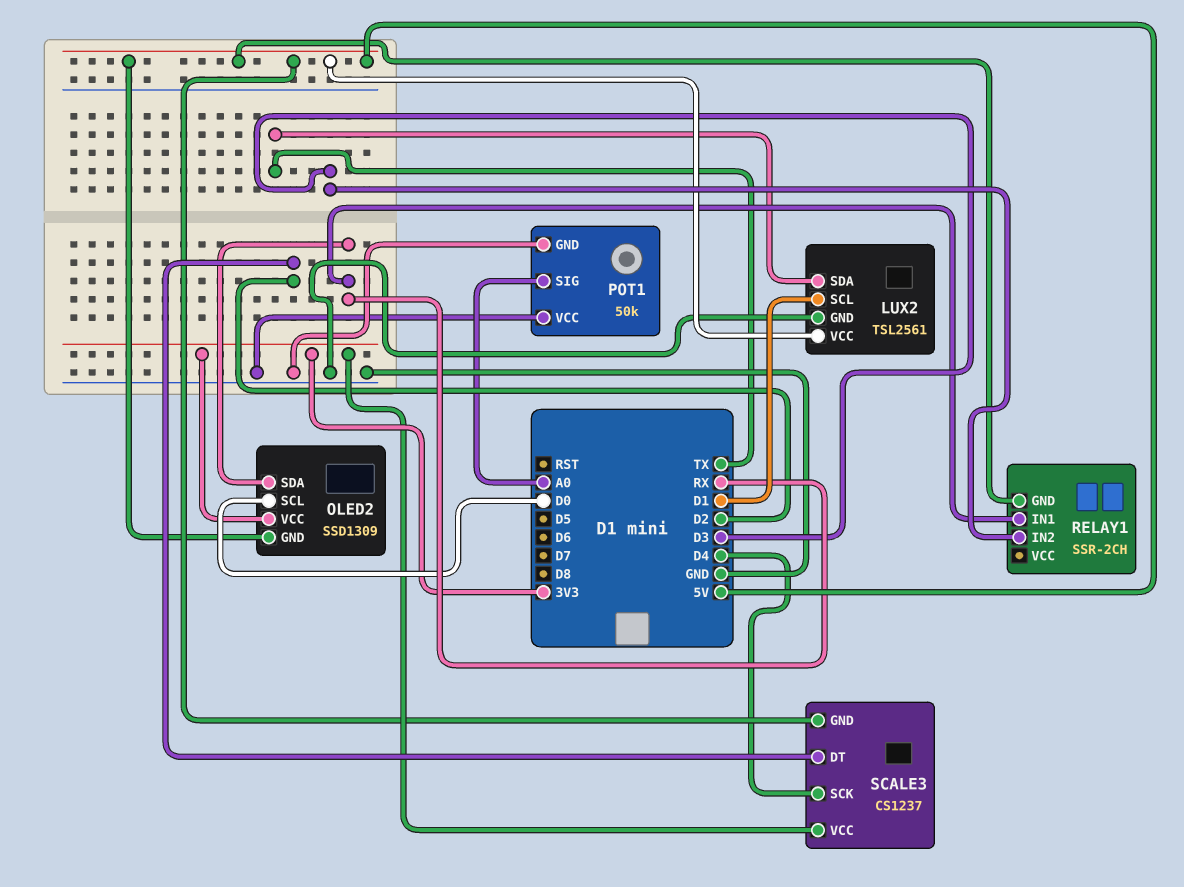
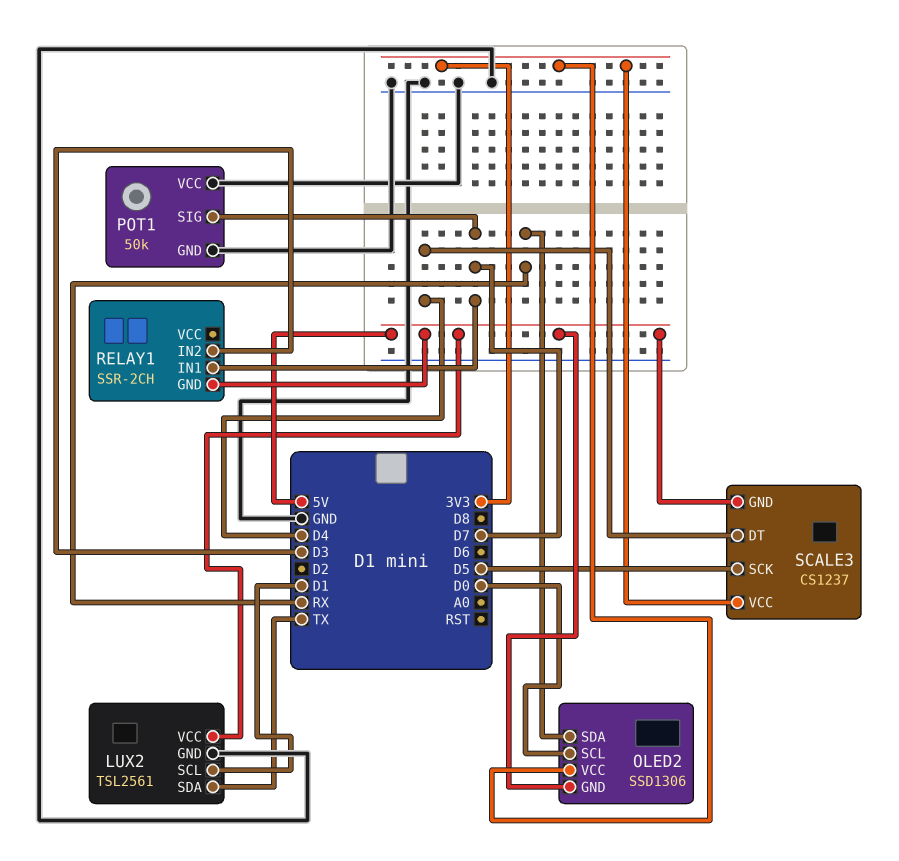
OLED2: SSD1309 -> SSD1306
POT1 pin SIG: A0 -> D7
RELAY1 pin IN1: RX -> D7
SCALE3 pin DT: D2 -> D4
SCALE3 pin SCK: D4 -> D5

